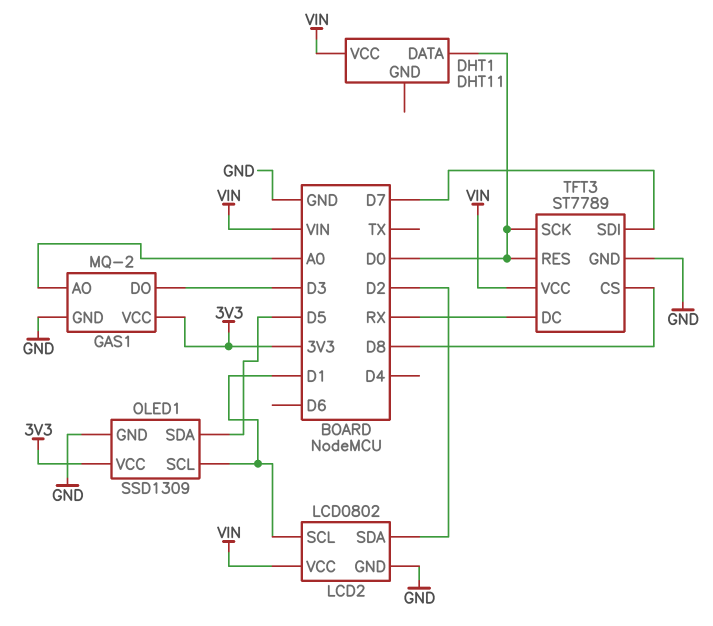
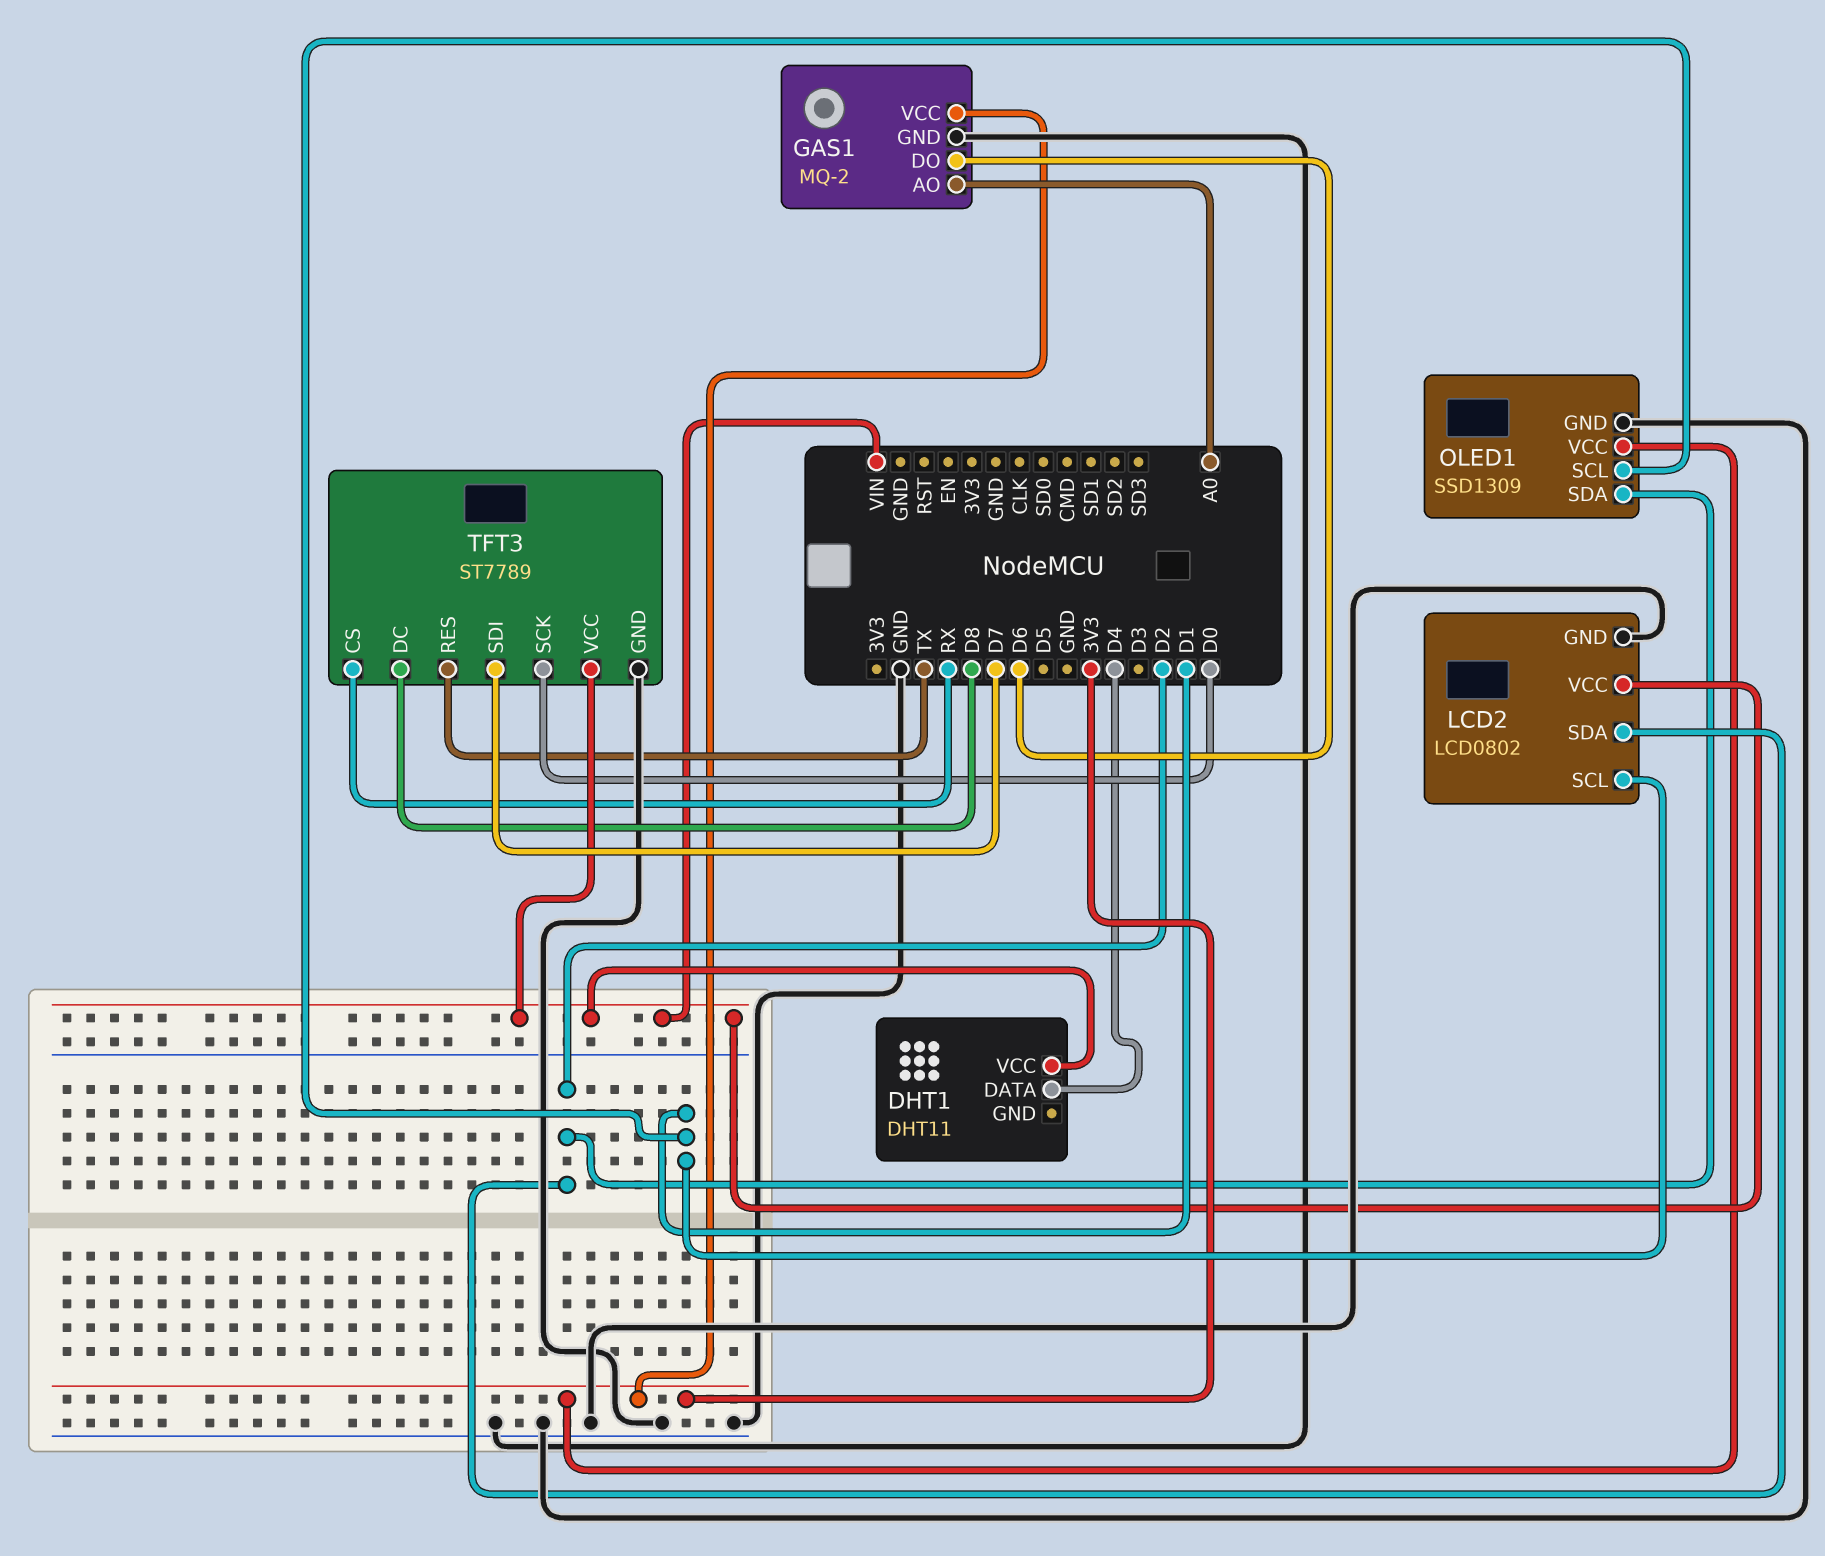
DHT1 pin DATA: D0 -> D4
GAS1 pin DO: D3 -> D6
OLED1 pin SDA: D5 -> D2
TFT3 pin CS: D8 -> RX
TFT3 pin DC: RX -> D8
TFT3 pin RES: D0 -> TX

